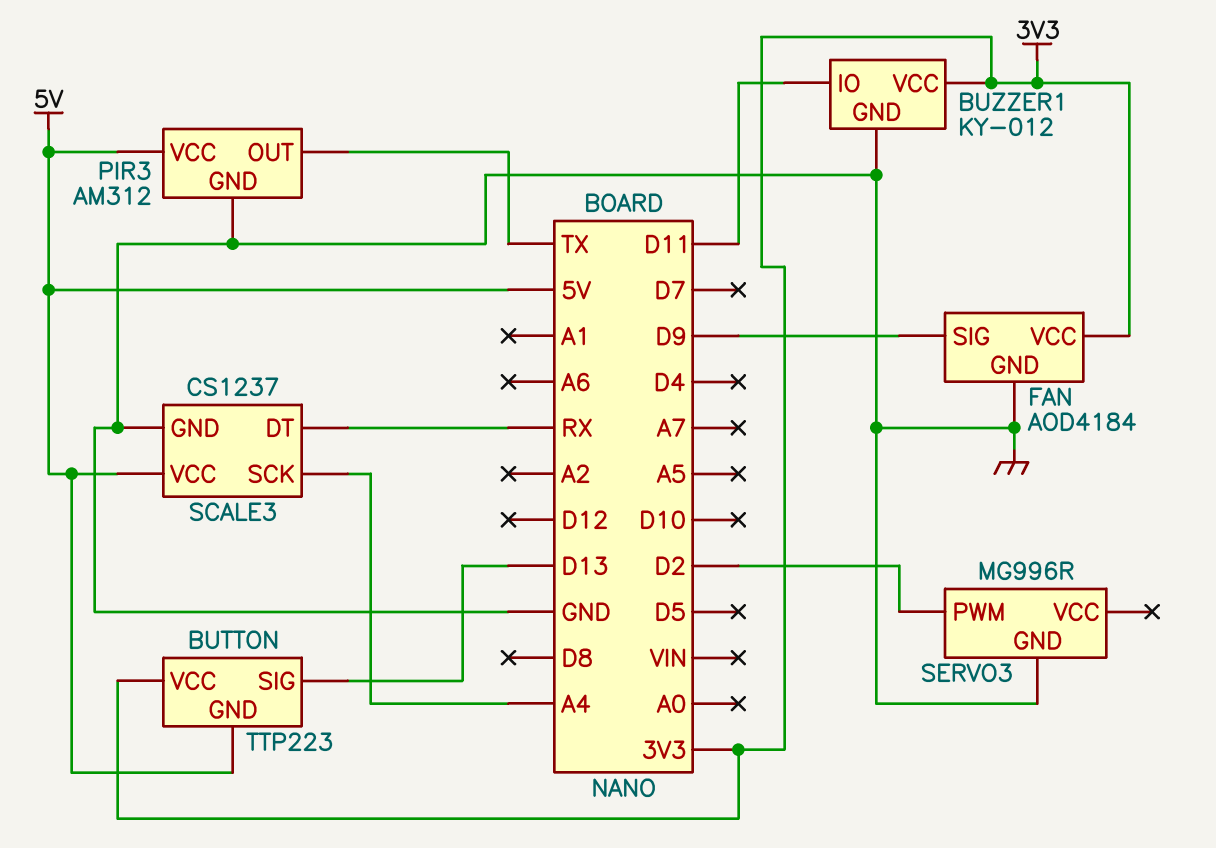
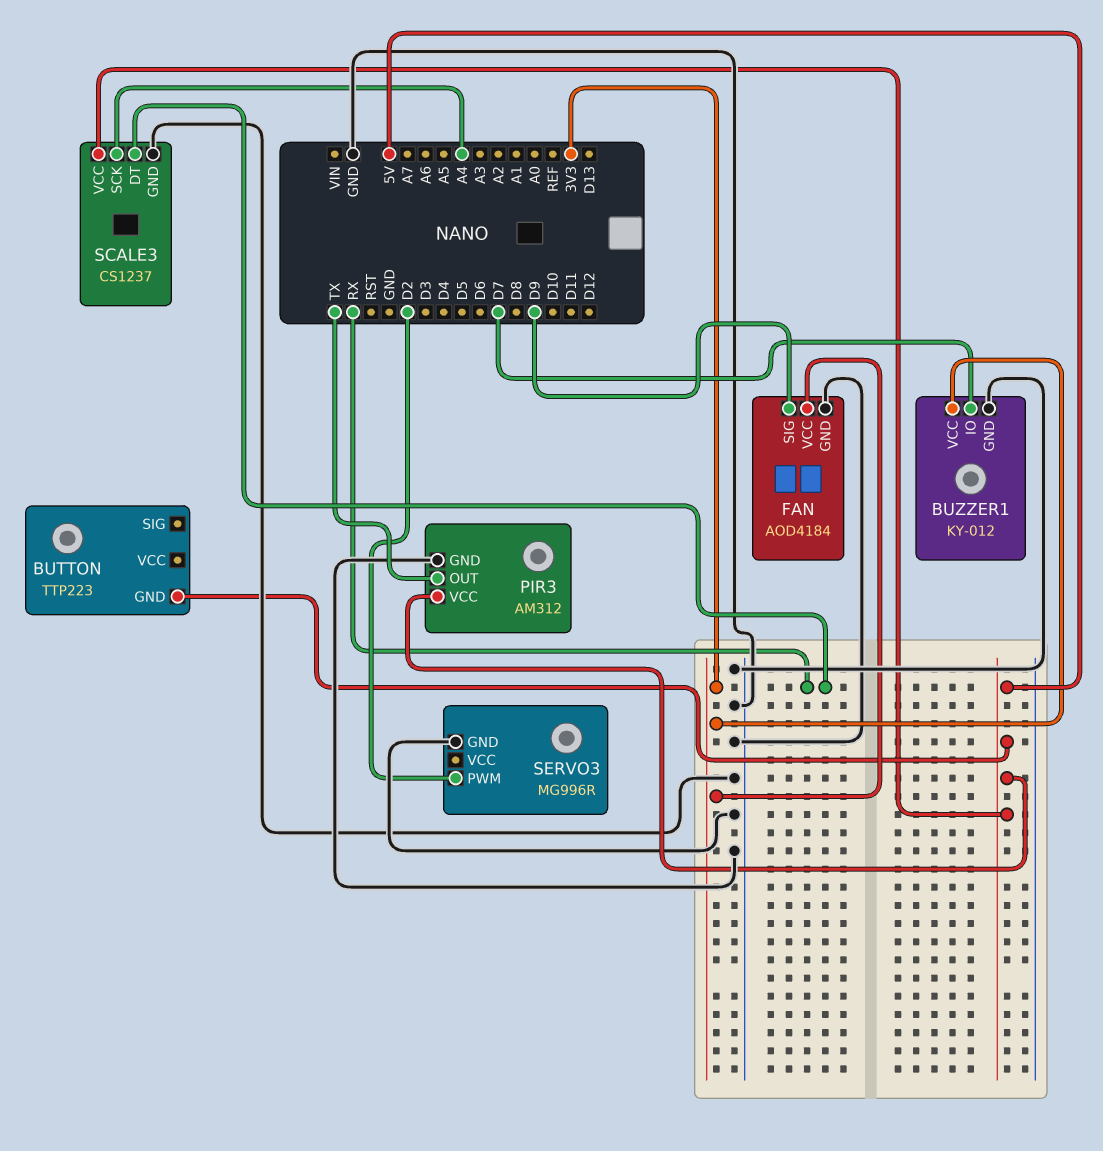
BUTTON pin SIG: D13 -> none
BUTTON pin VCC: 3V3 -> none
BUZZER1 pin IO: D11 -> D7

